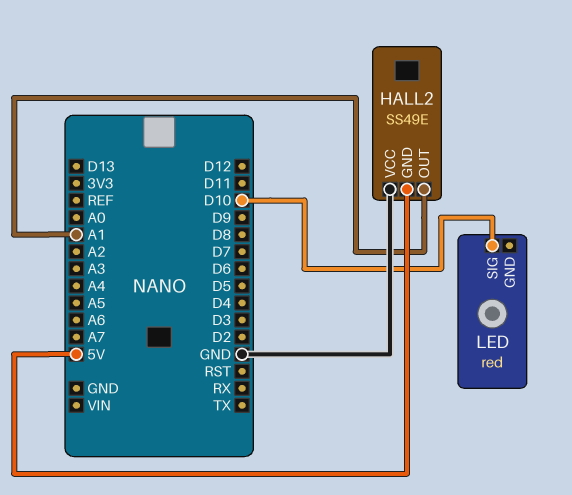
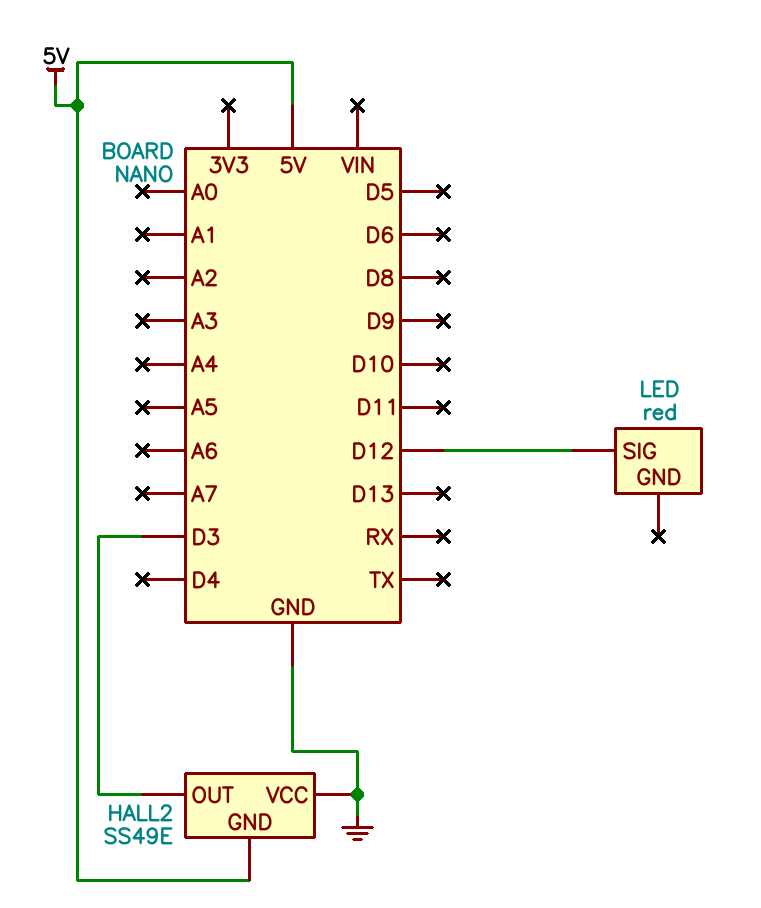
HALL2 pin OUT: A1 -> D3
LED pin SIG: D10 -> D12

